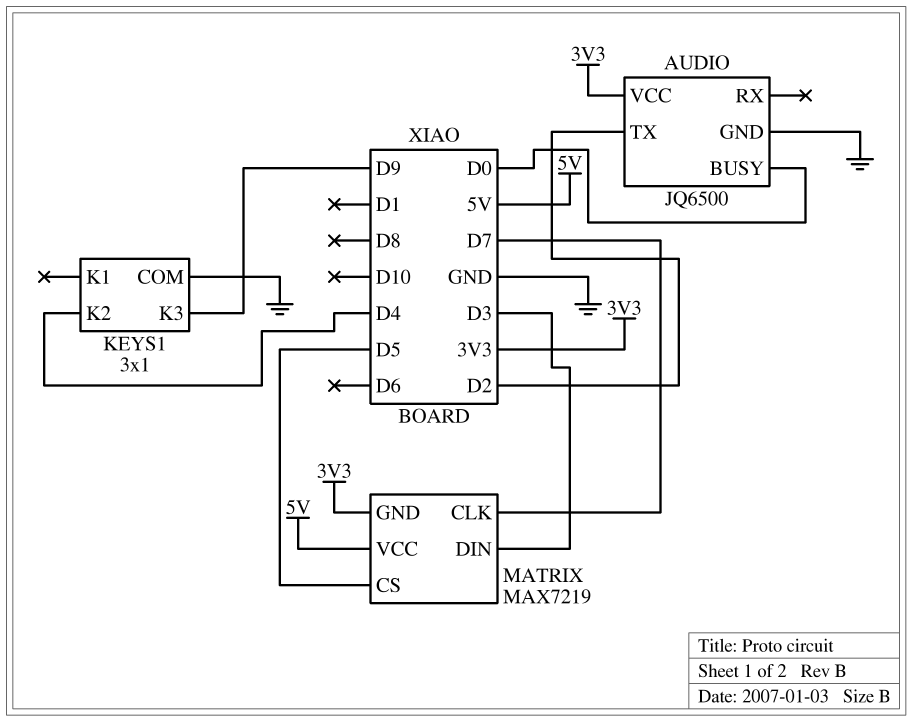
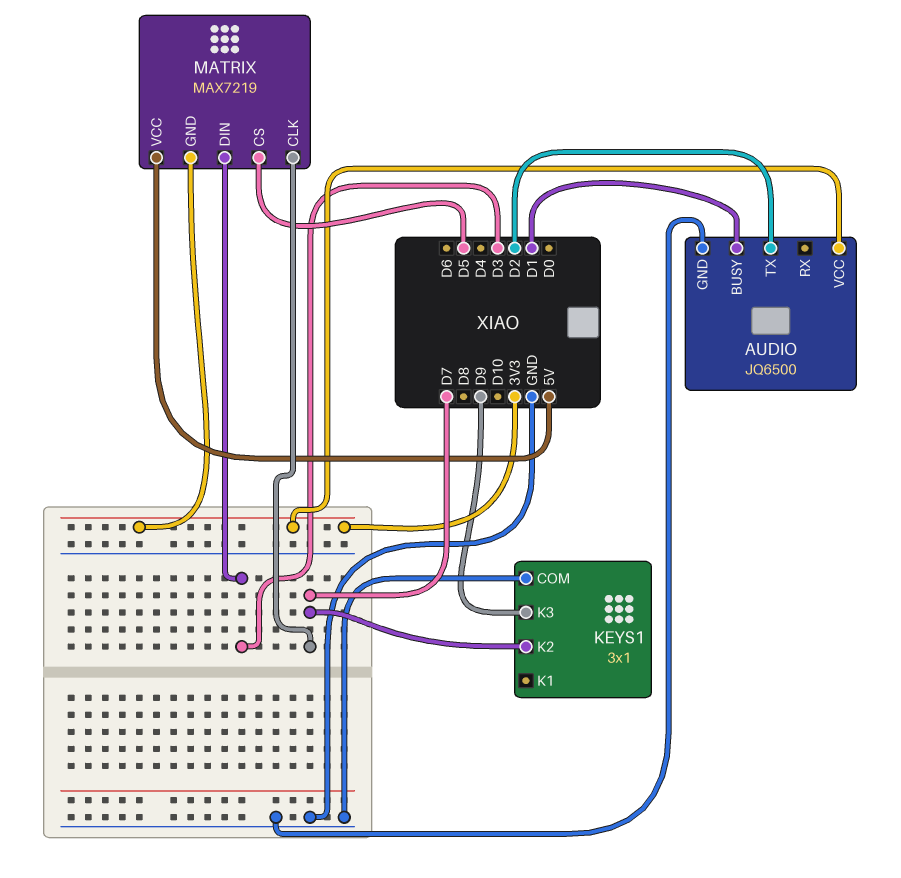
AUDIO pin BUSY: D0 -> D1
KEYS1 pin K2: D4 -> D7

